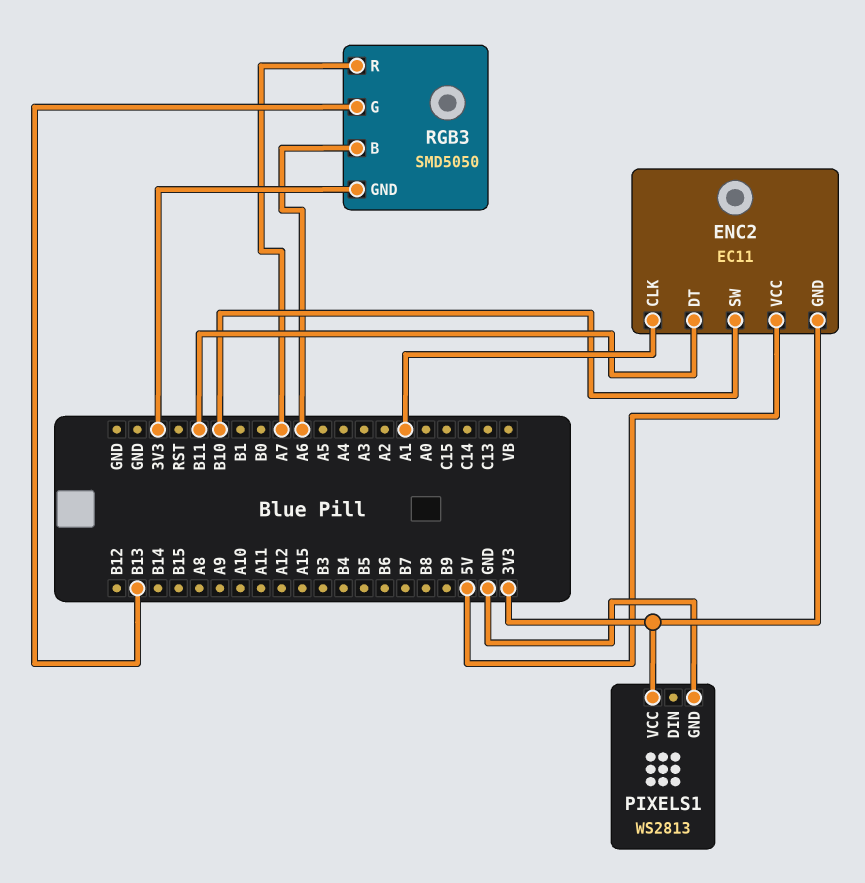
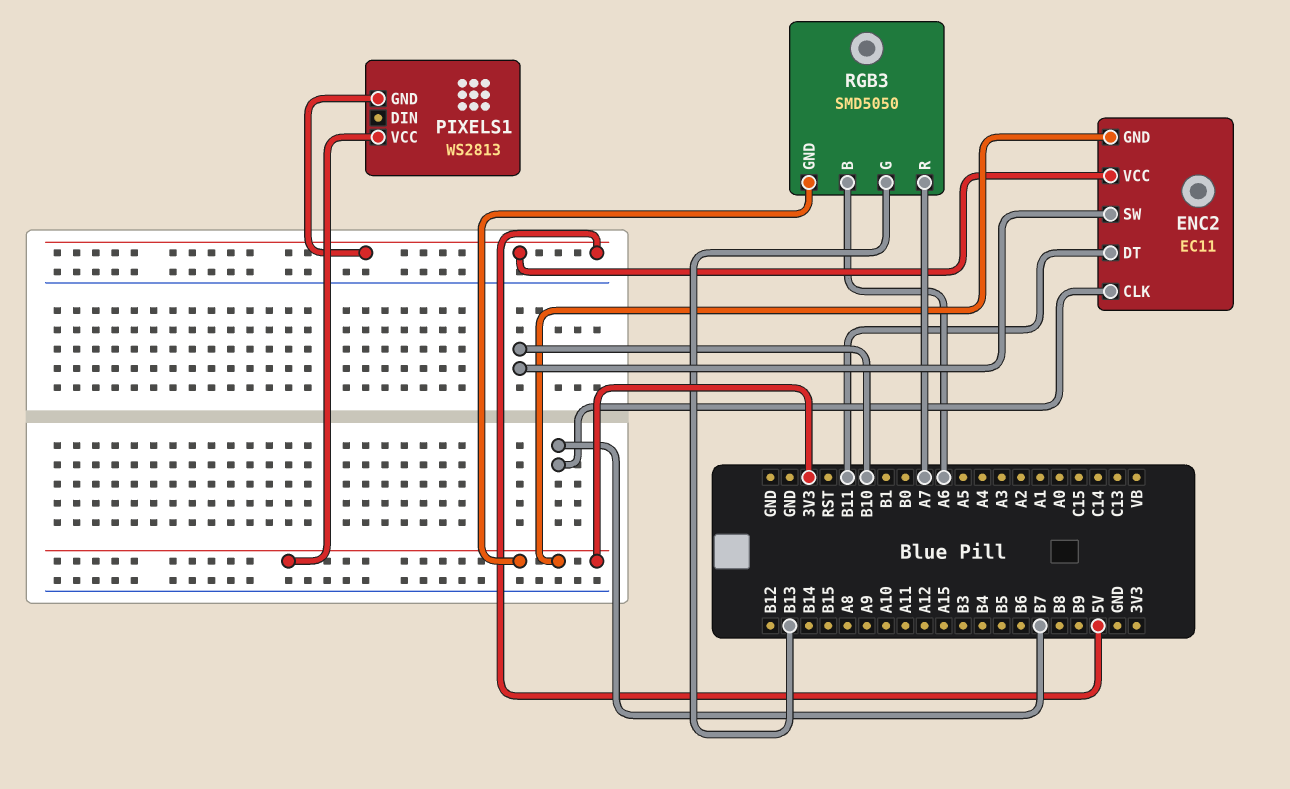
ENC2 pin CLK: A1 -> B7
PIXELS1 pin GND: GND -> 5V

